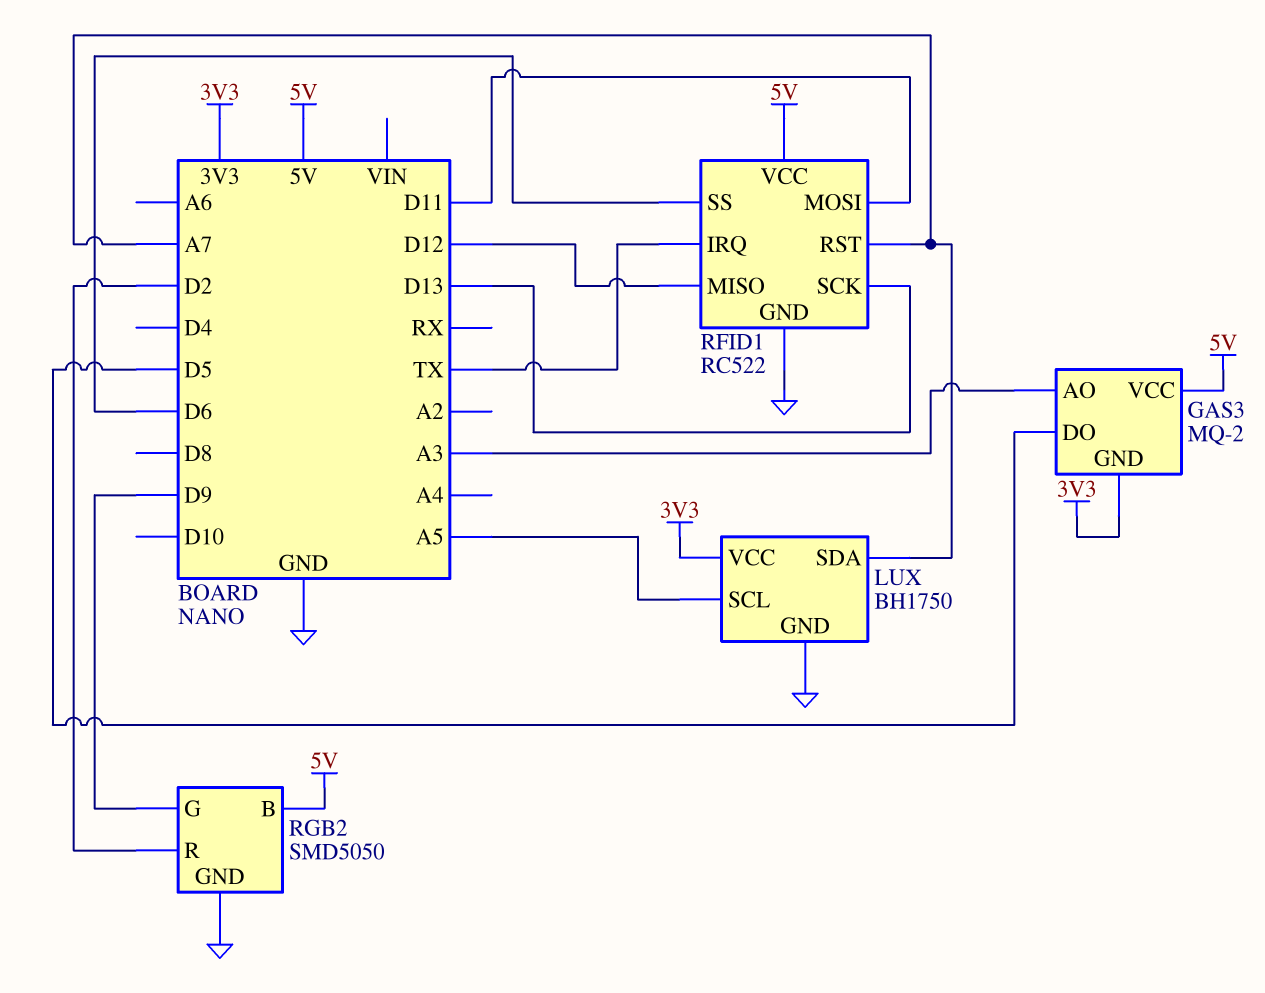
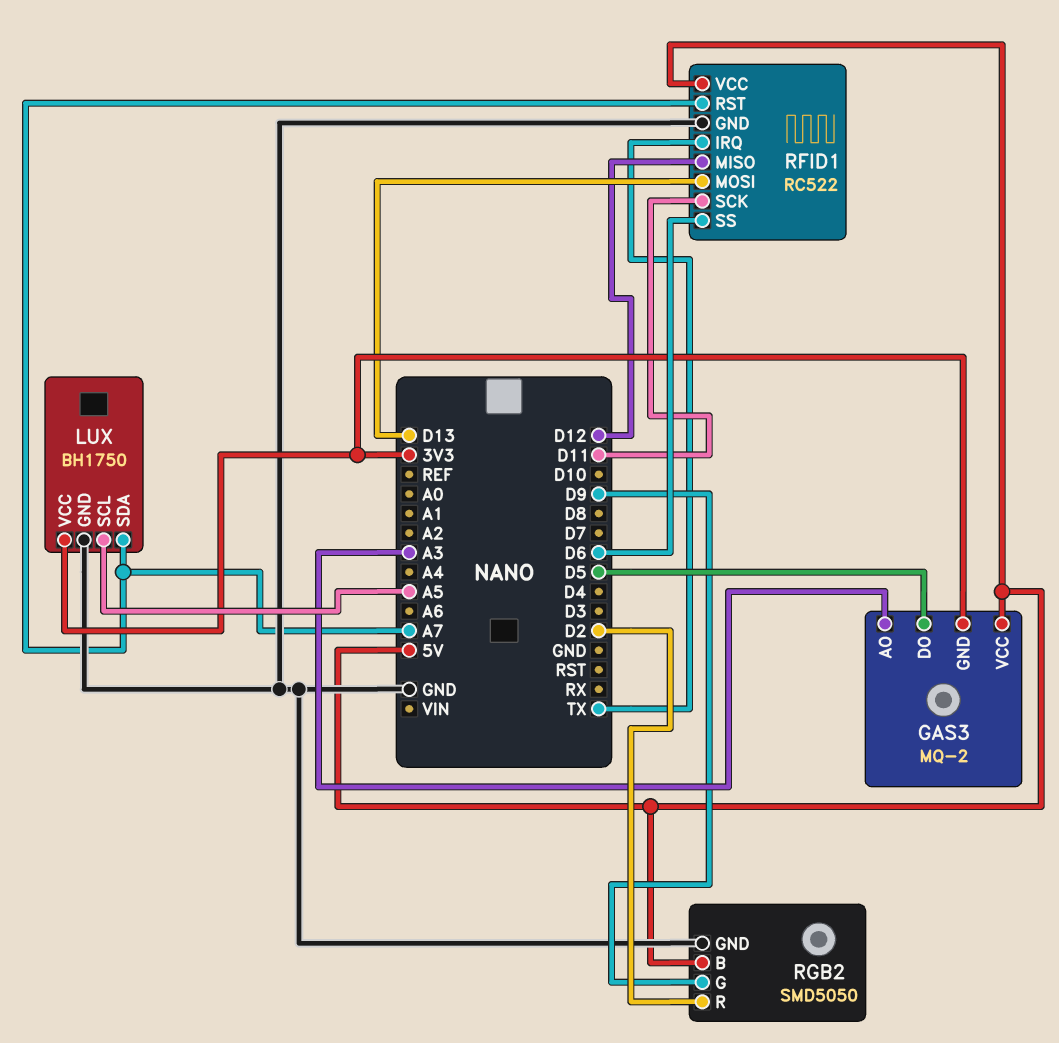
RFID1 pin MOSI: D11 -> D13
RFID1 pin SCK: D13 -> D11

